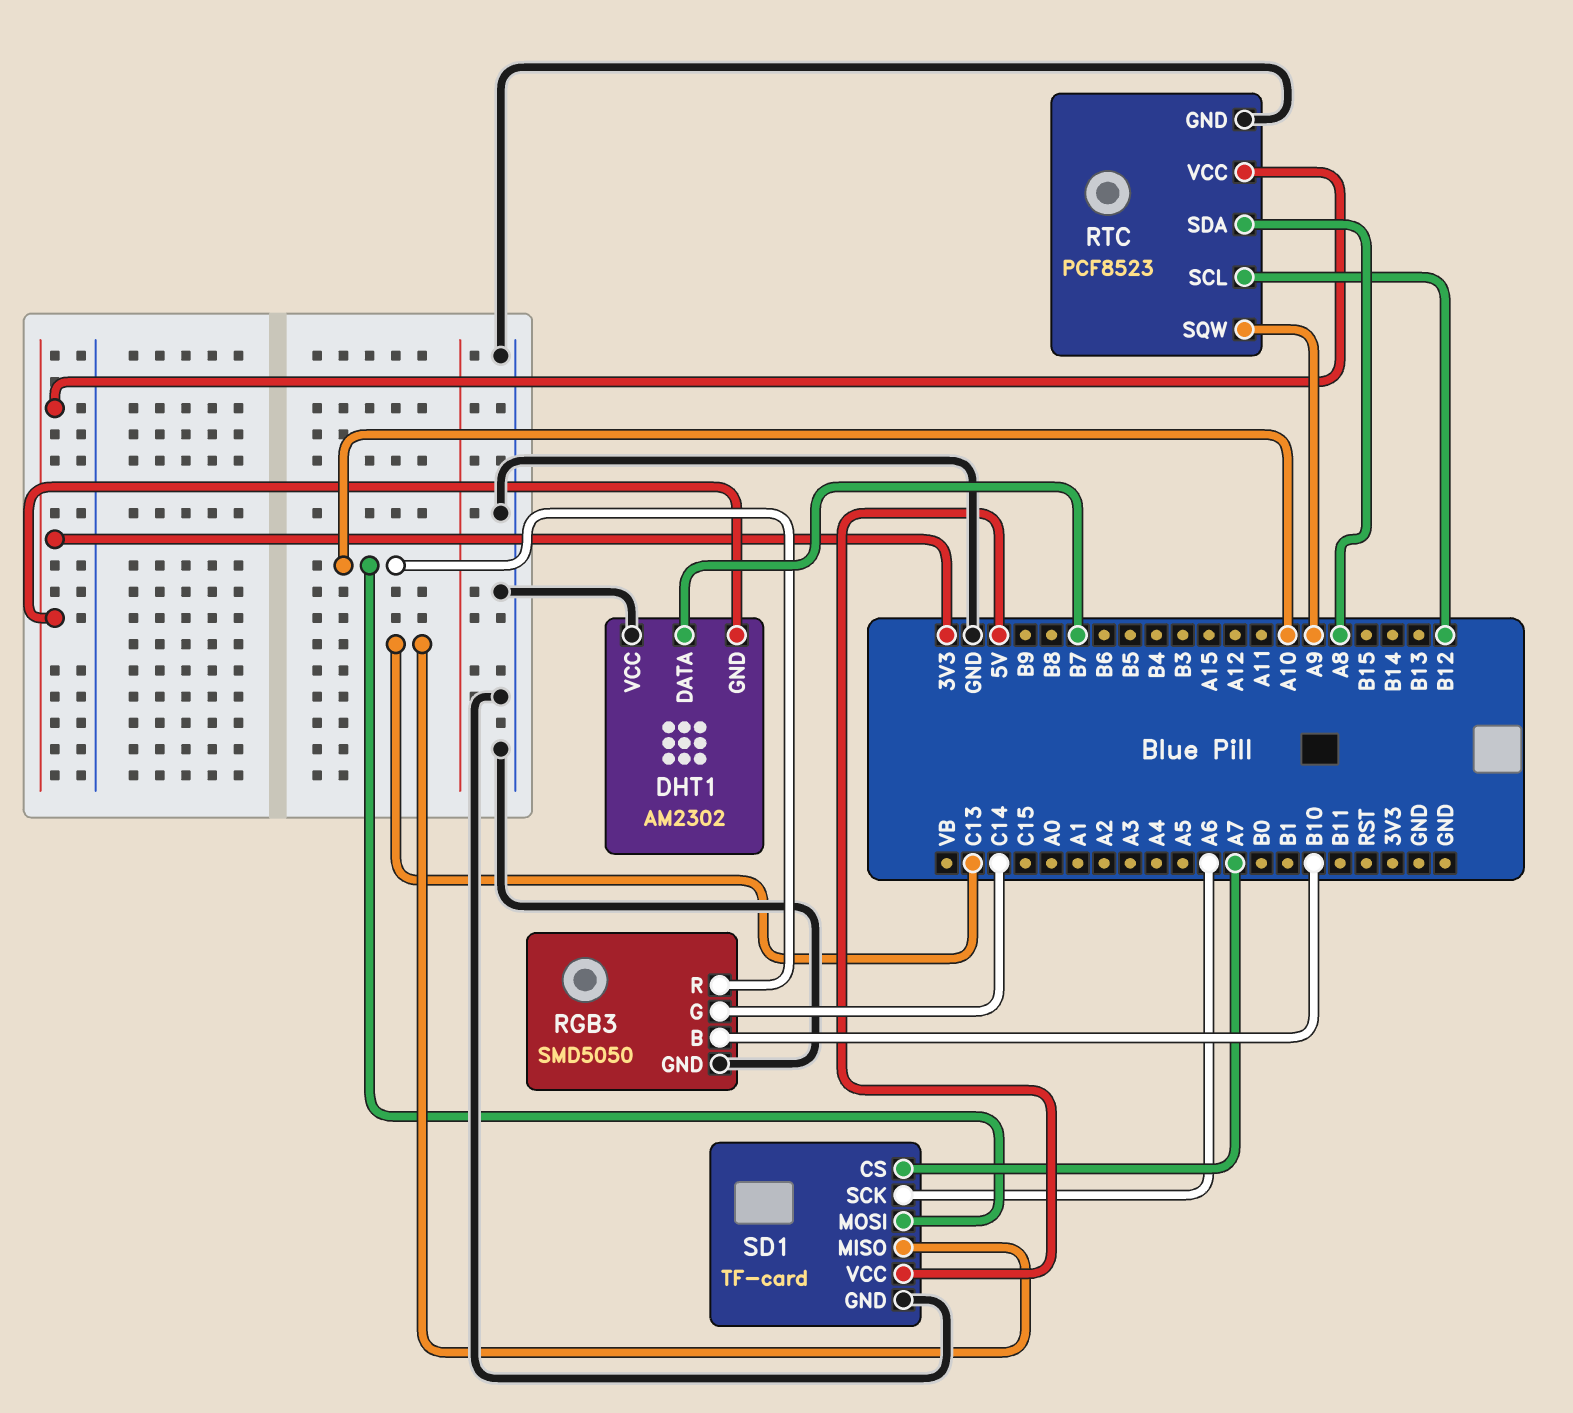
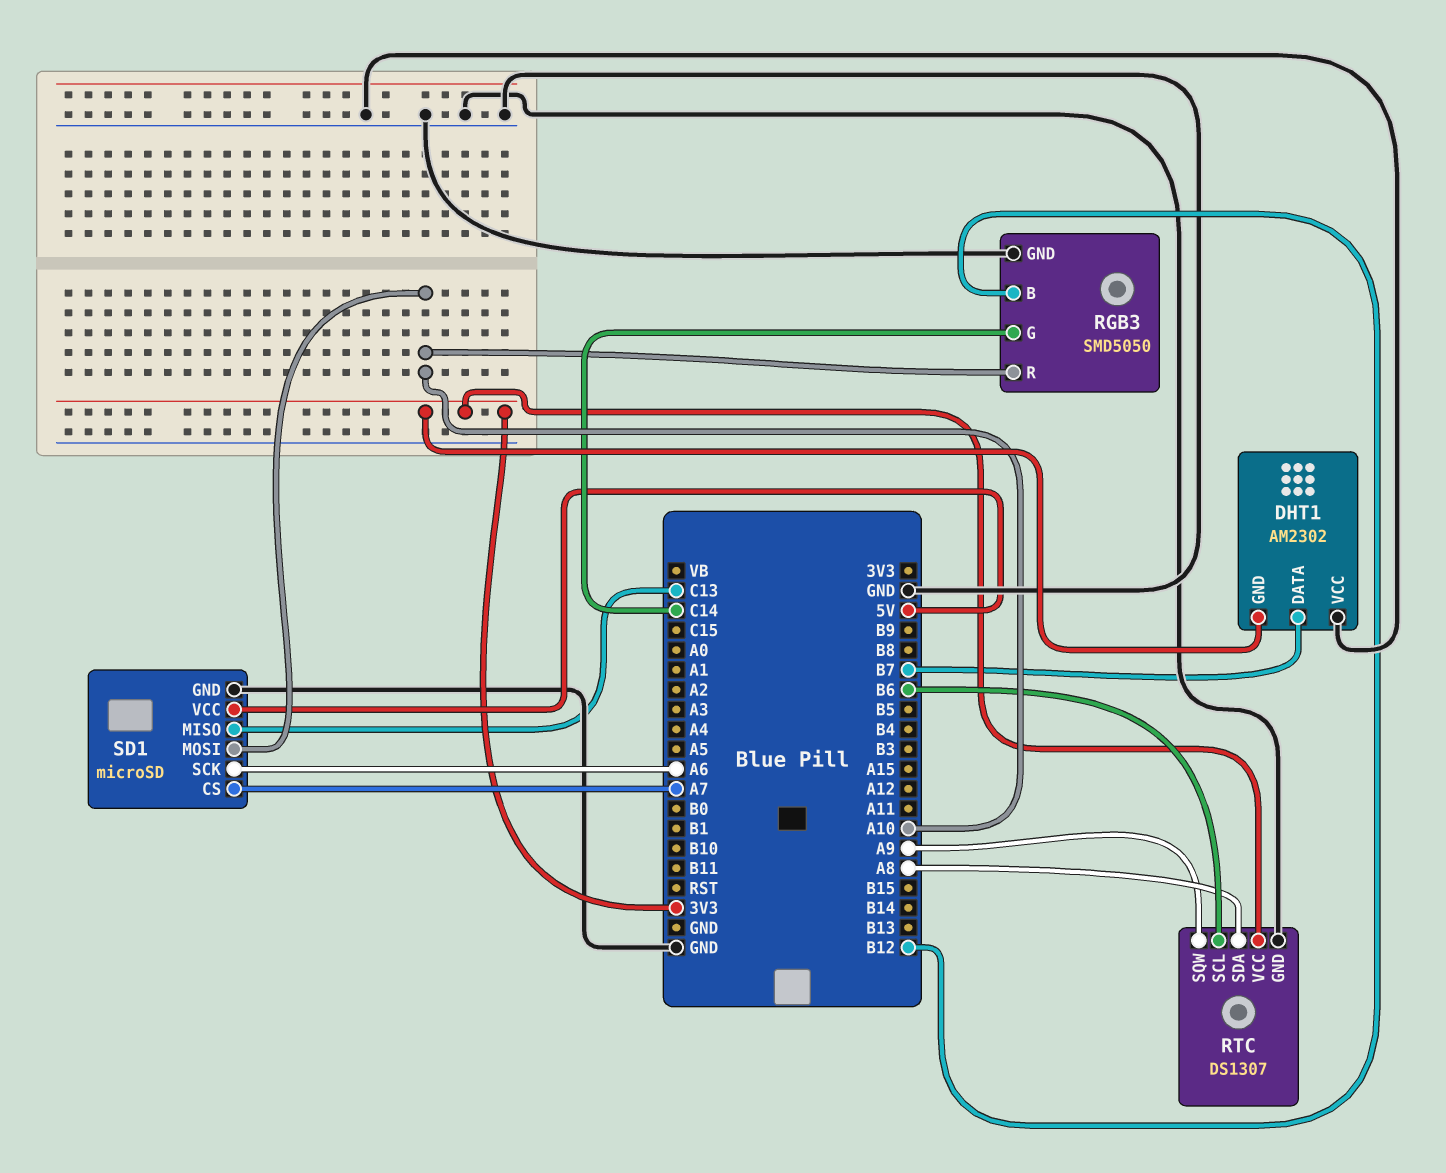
RGB3 pin B: B10 -> B12
RTC: PCF8523 -> DS1307
RTC pin SCL: B12 -> B6
SD1: TF-card -> microSD

